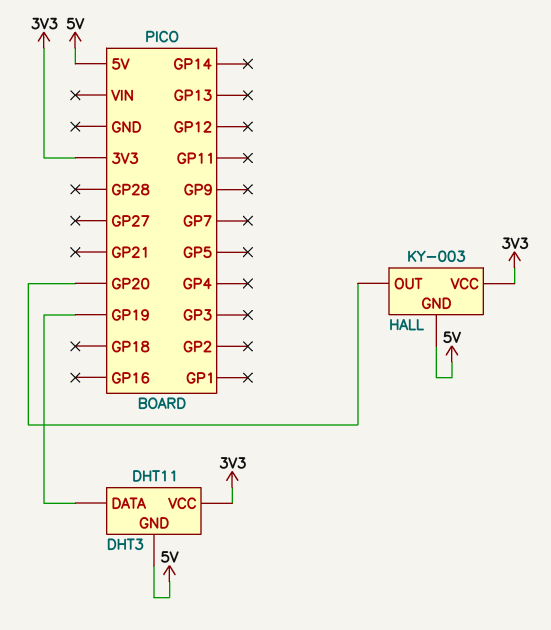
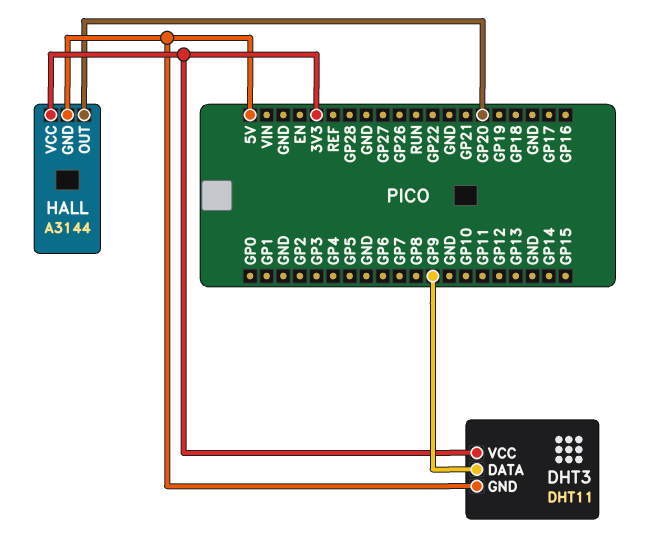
DHT3 pin DATA: GP19 -> GP9
HALL: KY-003 -> A3144

